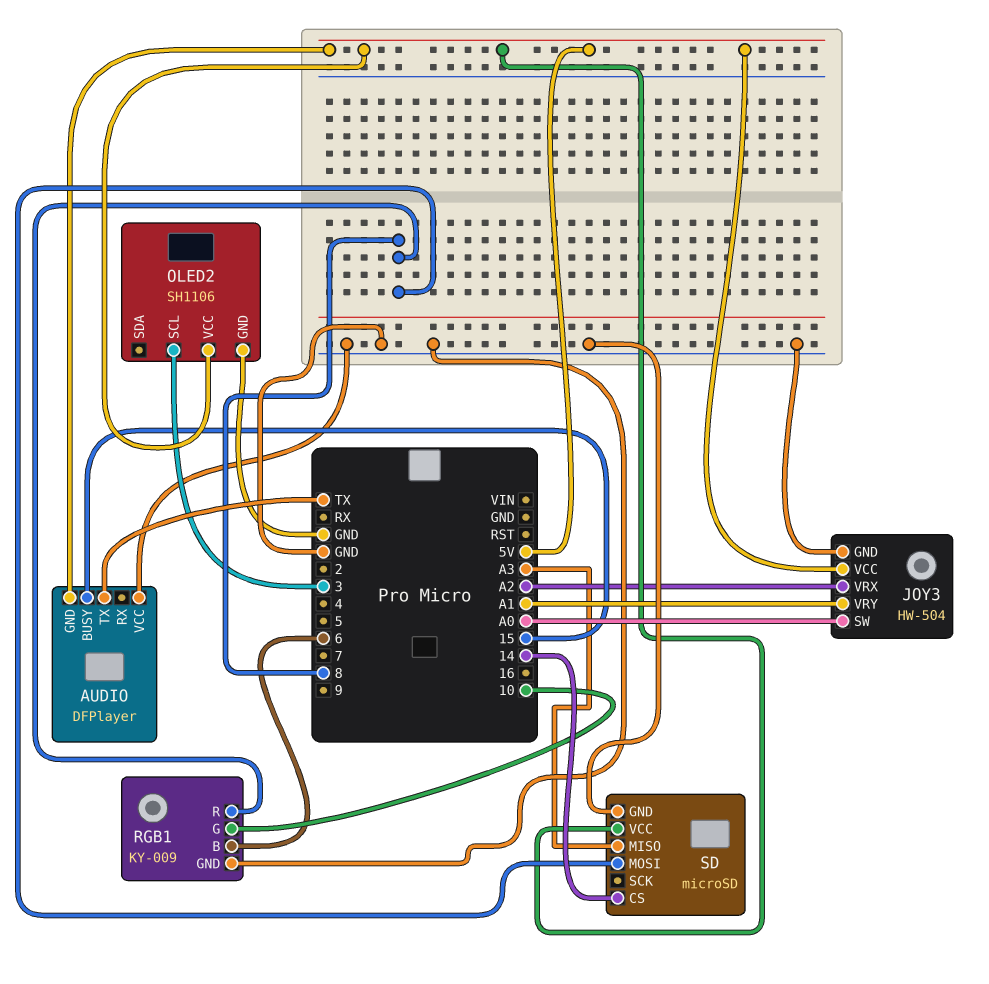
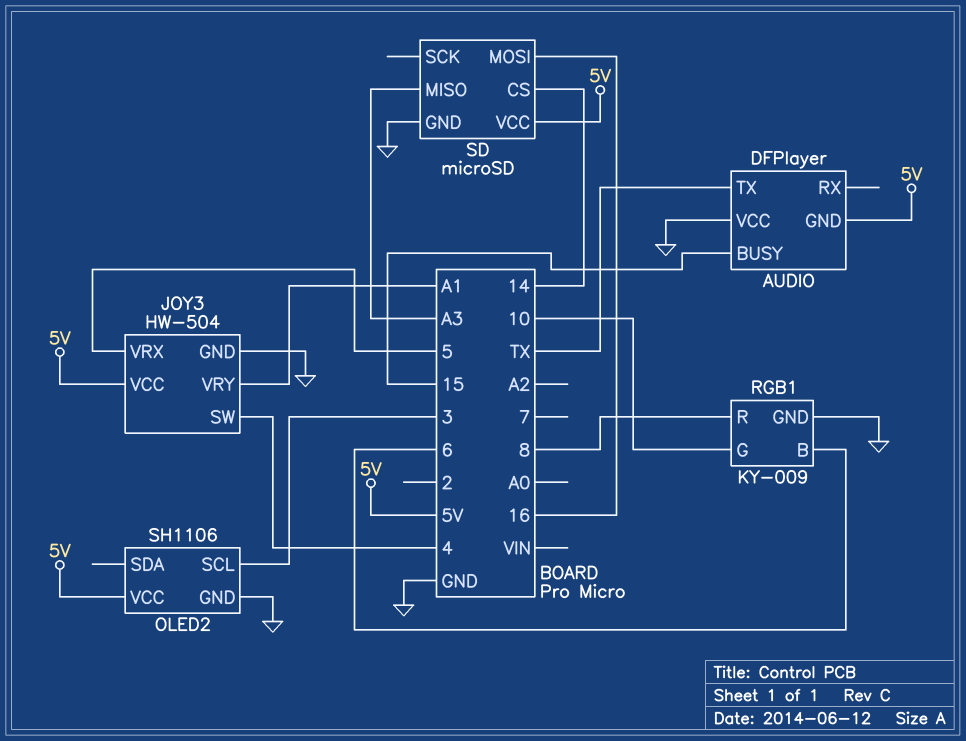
JOY3 pin SW: A0 -> 4
JOY3 pin VRX: A2 -> 5
SD pin MOSI: 8 -> 16

